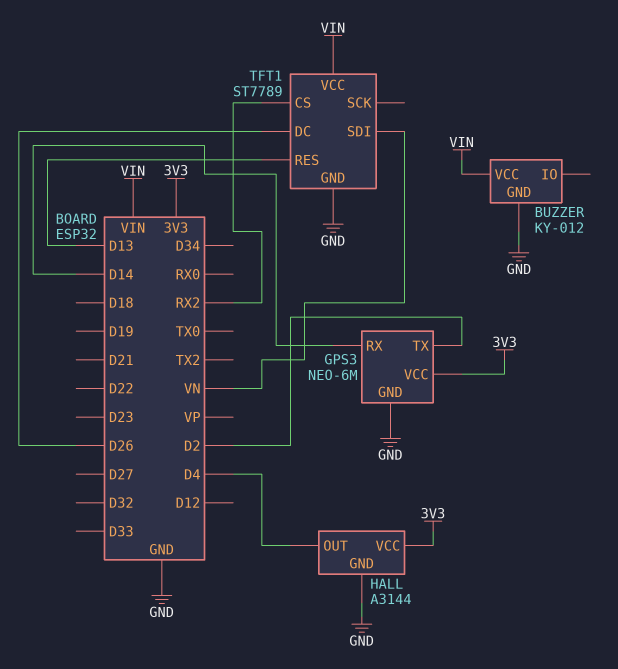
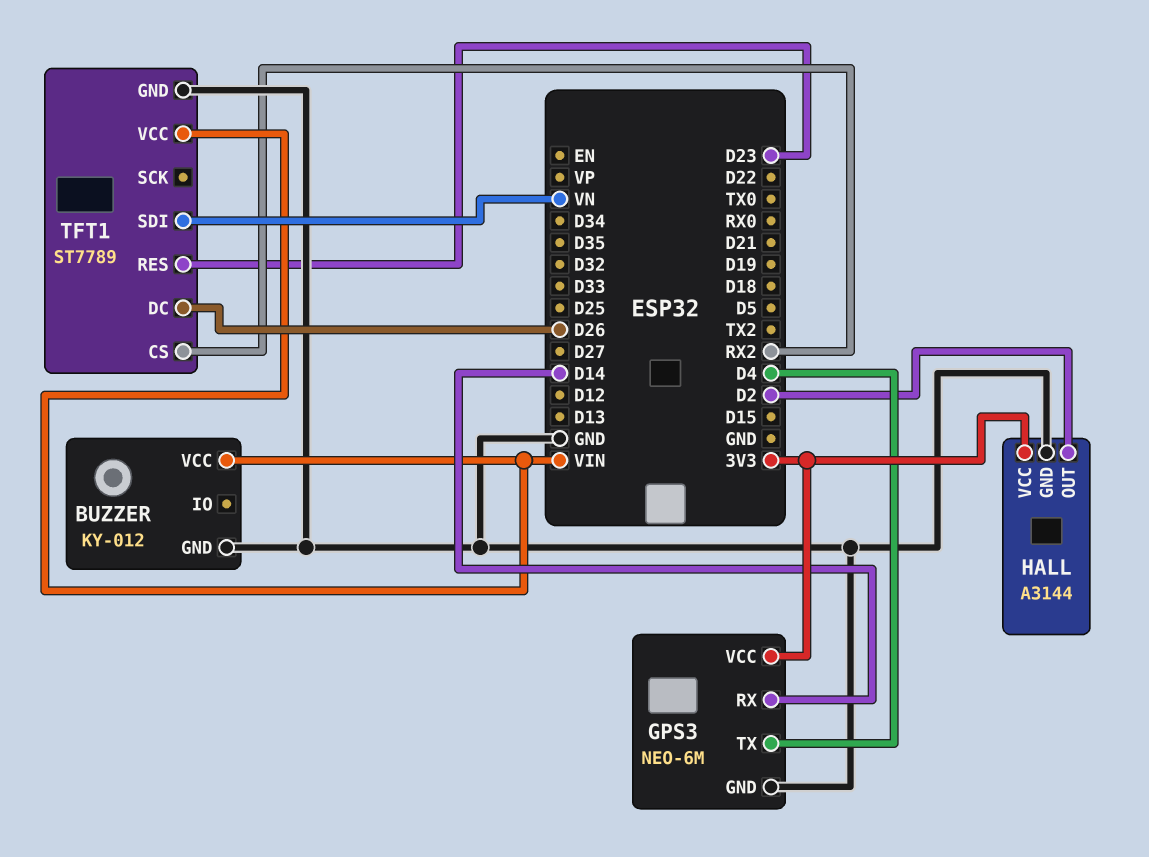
GPS3 pin TX: D2 -> D4
HALL pin OUT: D4 -> D2
TFT1 pin RES: D13 -> D23

